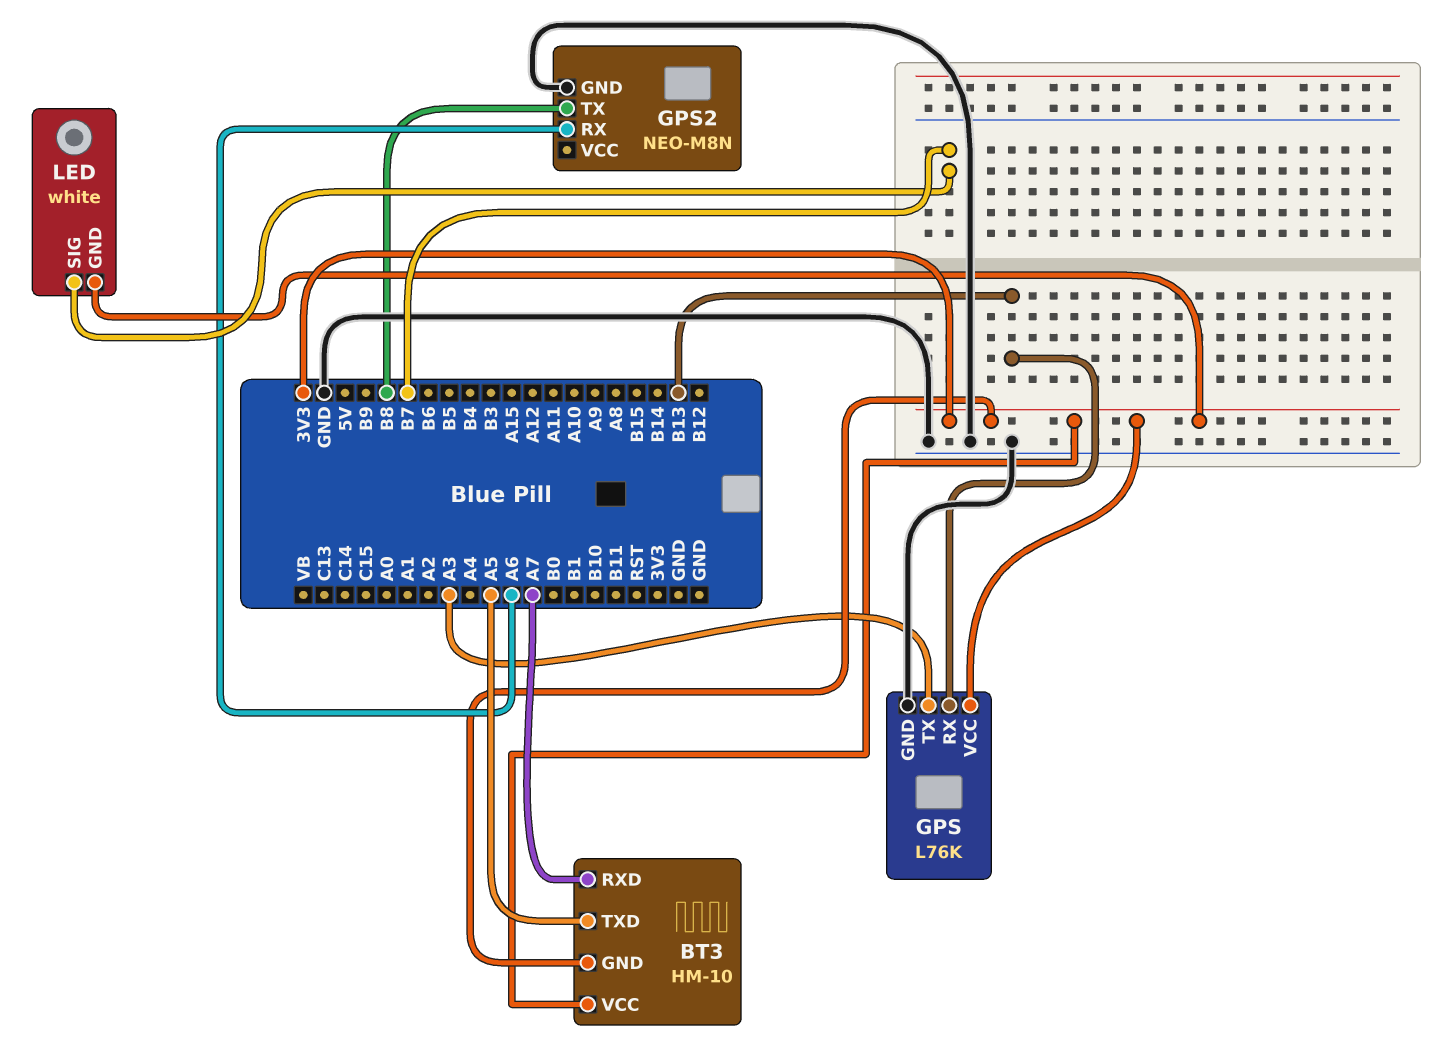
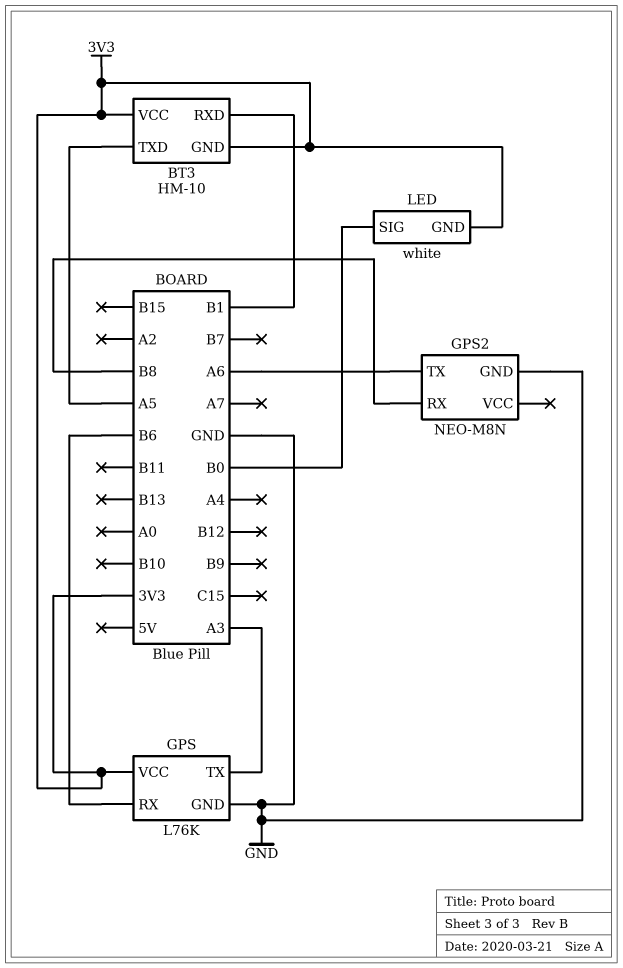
BT3 pin RXD: A7 -> B1
GPS pin RX: B13 -> B6
GPS2 pin RX: A6 -> B8
GPS2 pin TX: B8 -> A6
LED pin SIG: B7 -> B0

